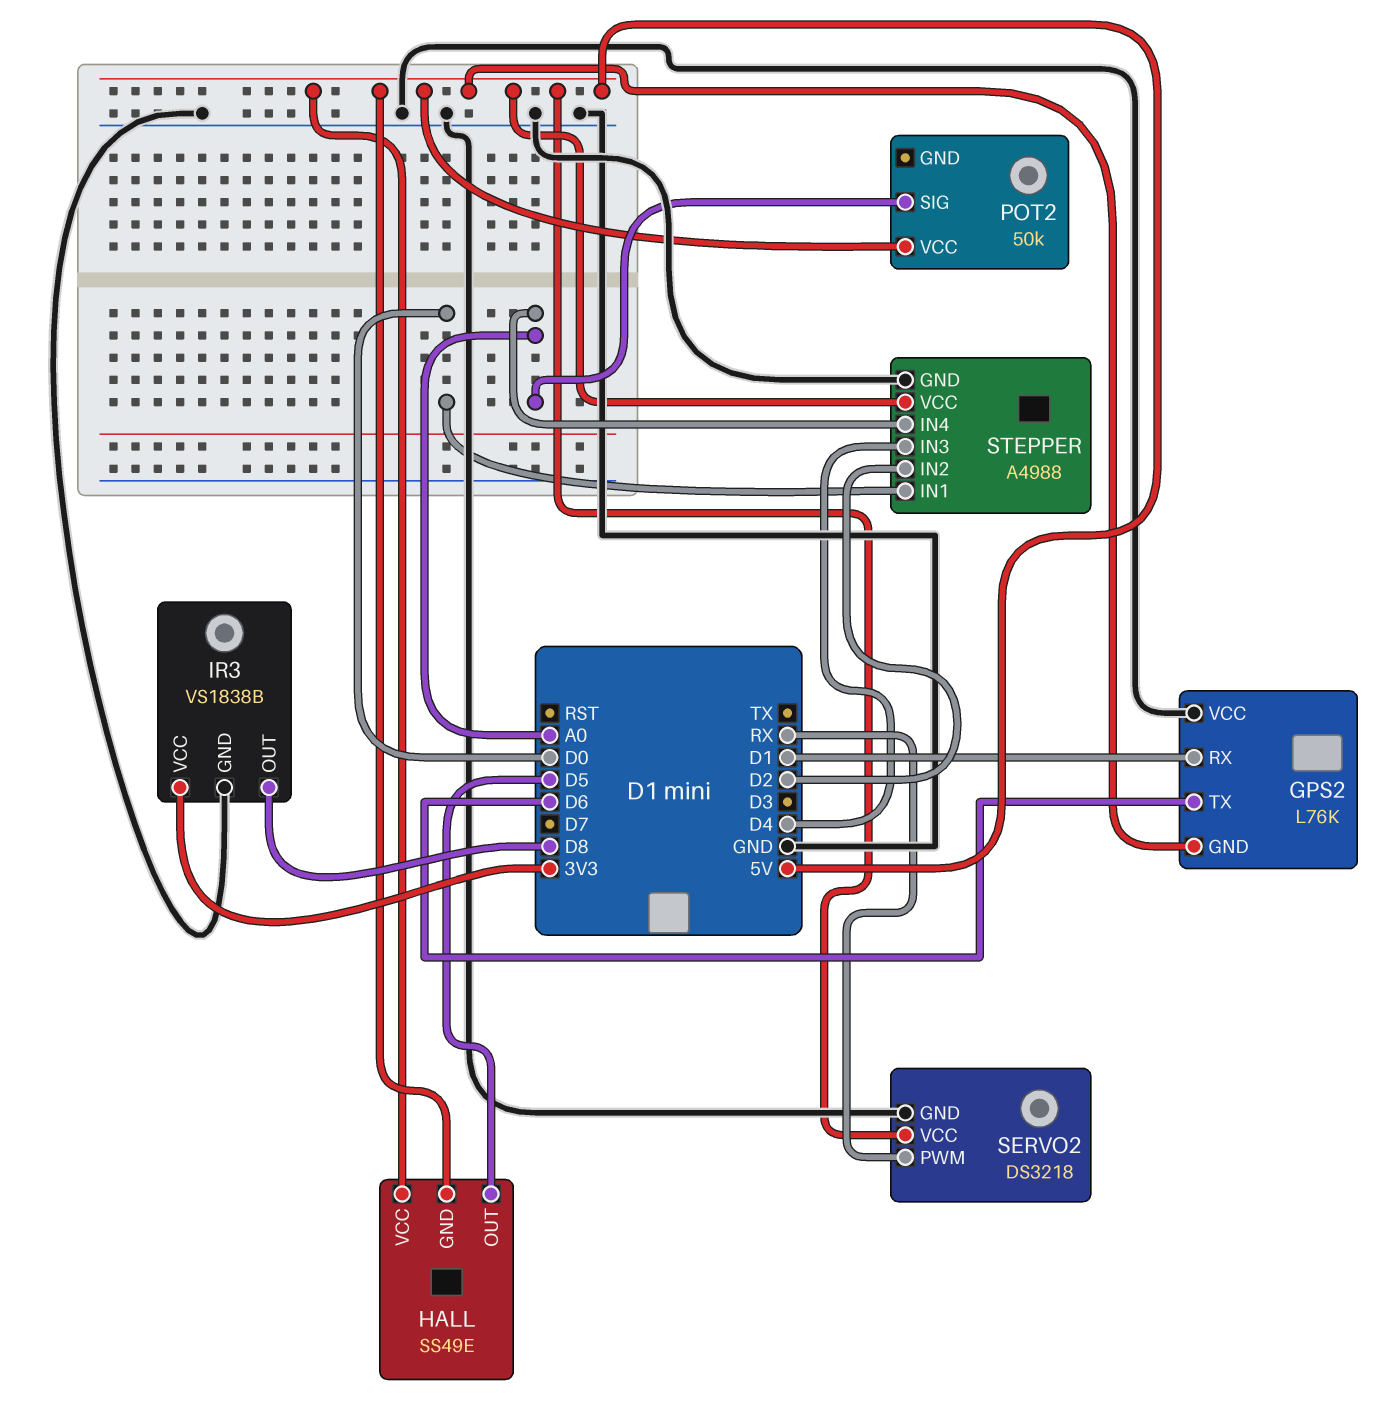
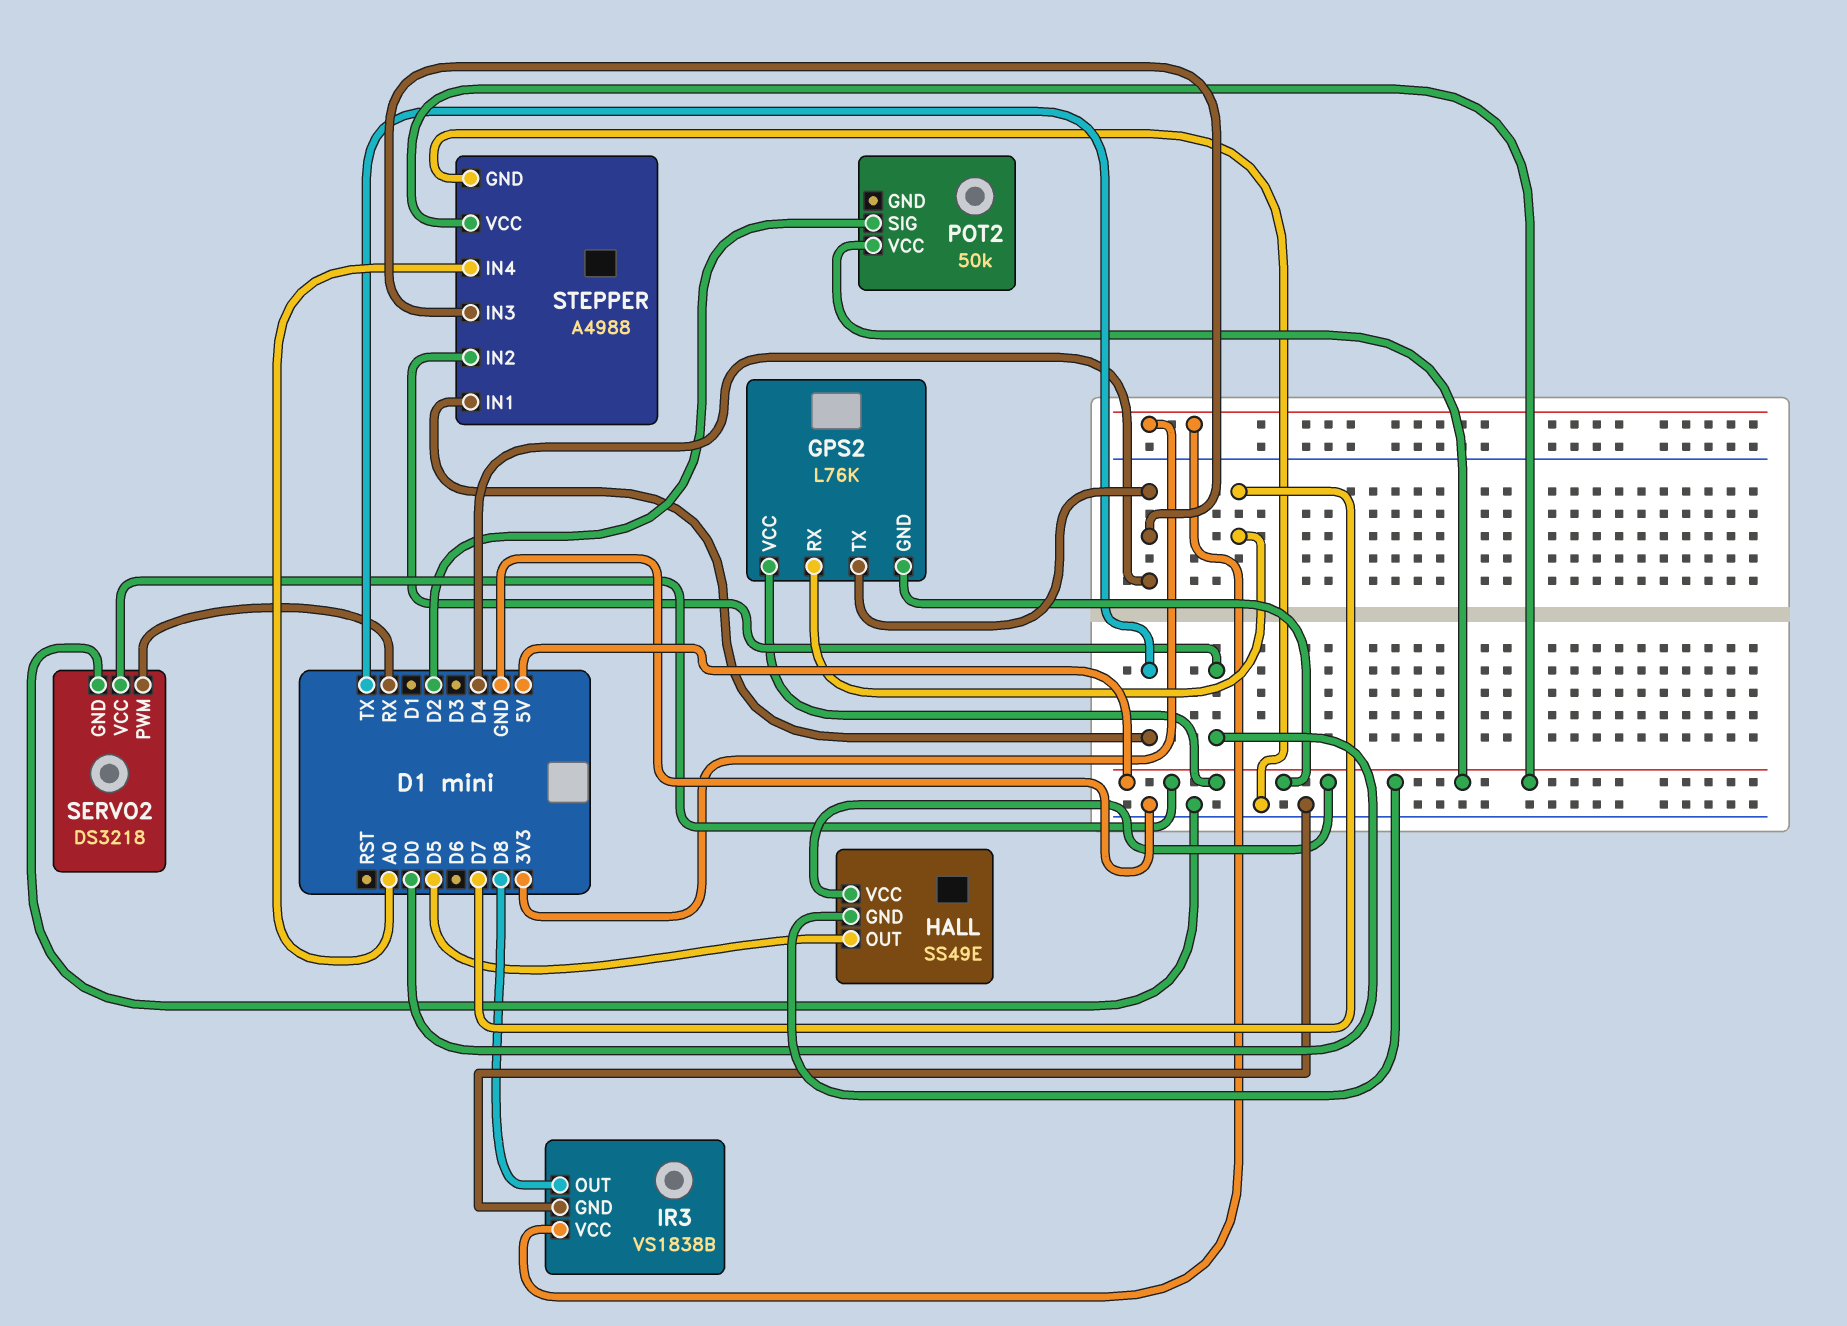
GPS2 pin RX: D1 -> D7
GPS2 pin TX: D6 -> D4
GPS2 pin VCC: GND -> 5V
POT2 pin SIG: A0 -> D2
STEPPER pin IN1: D0 -> TX
STEPPER pin IN2: D2 -> D0

